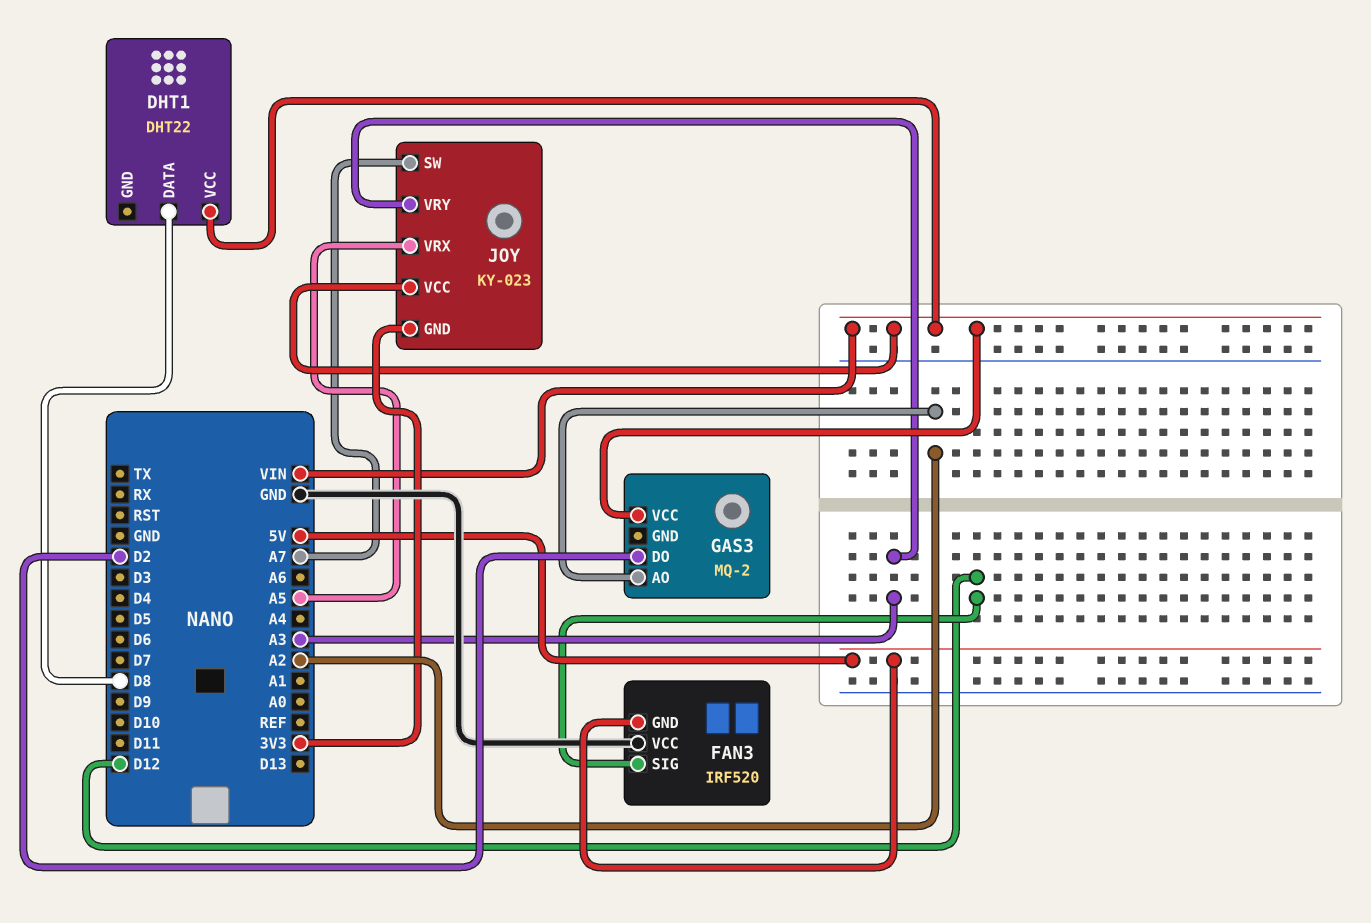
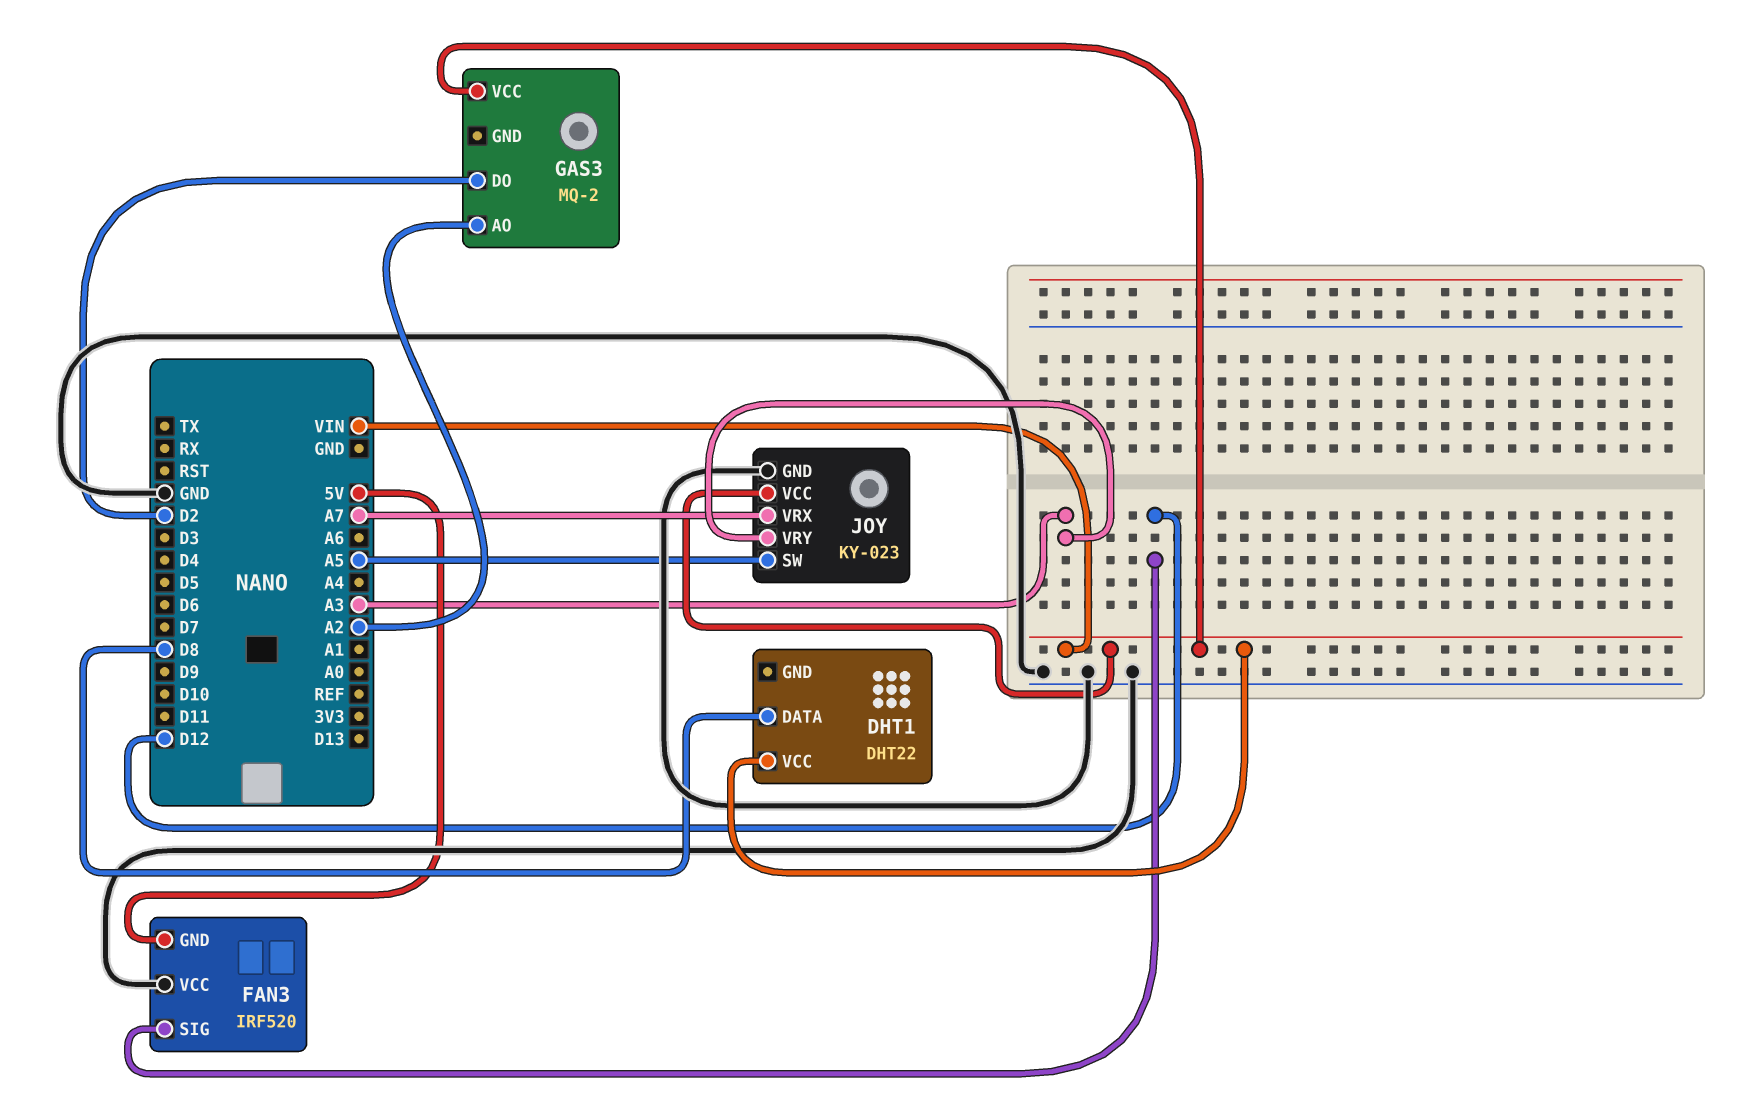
JOY pin GND: 3V3 -> GND
JOY pin SW: A7 -> A5
JOY pin VRX: A5 -> A7

